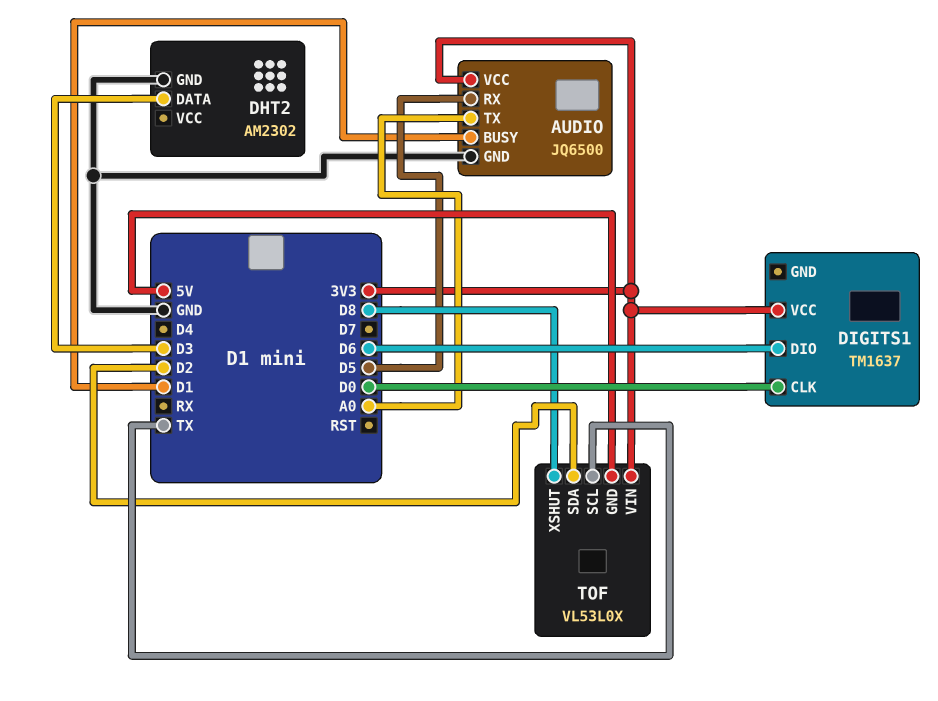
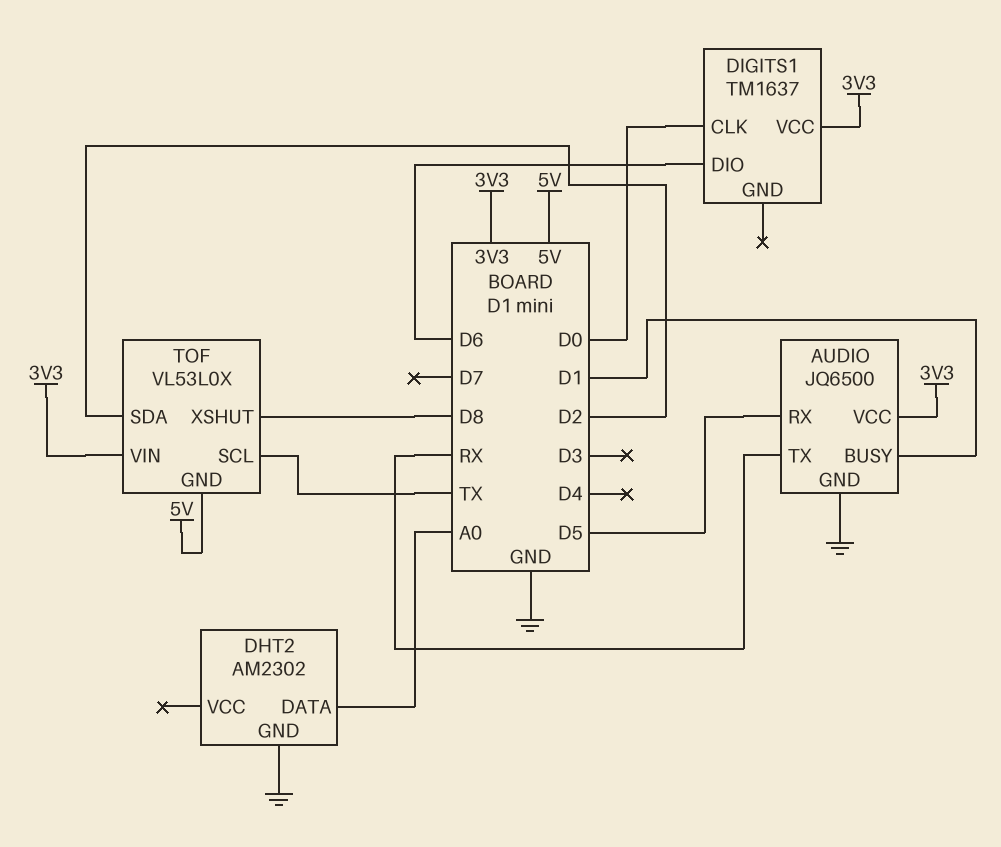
AUDIO pin TX: A0 -> RX
DHT2 pin DATA: D3 -> A0

